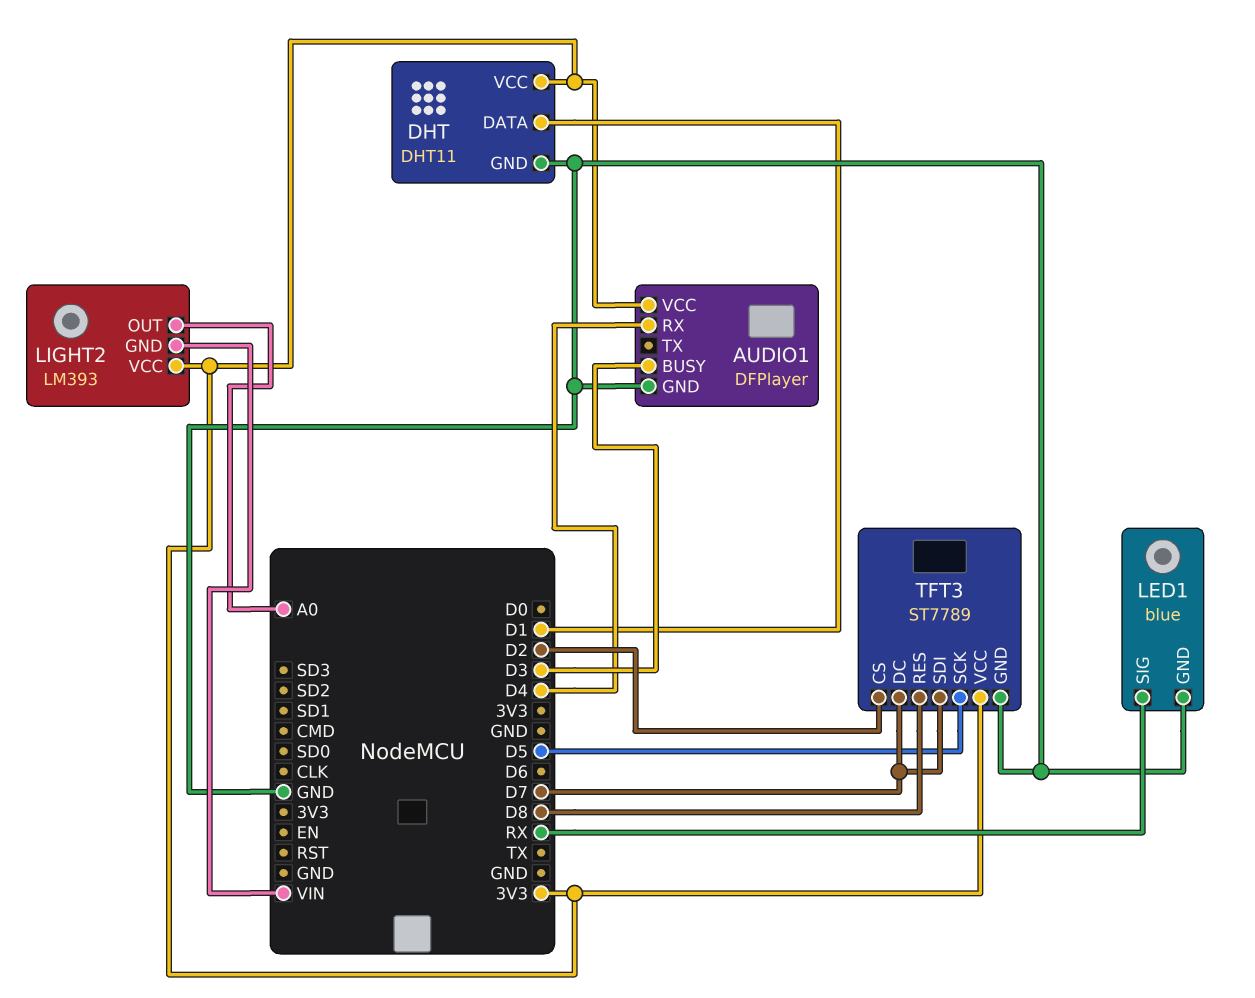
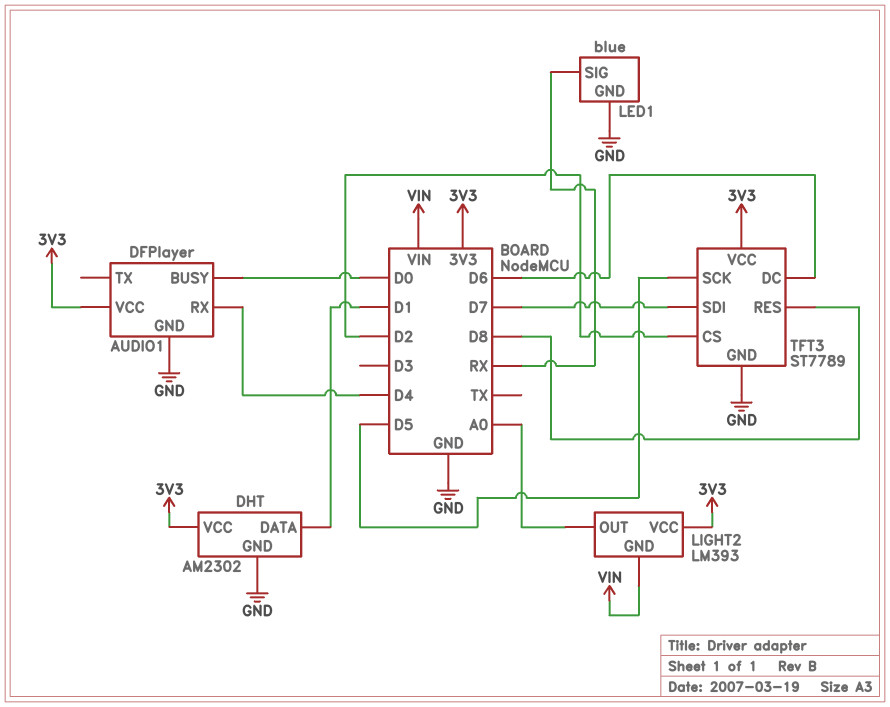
AUDIO1 pin BUSY: D3 -> D0
DHT: DHT11 -> AM2302
TFT3 pin DC: D7 -> D6

